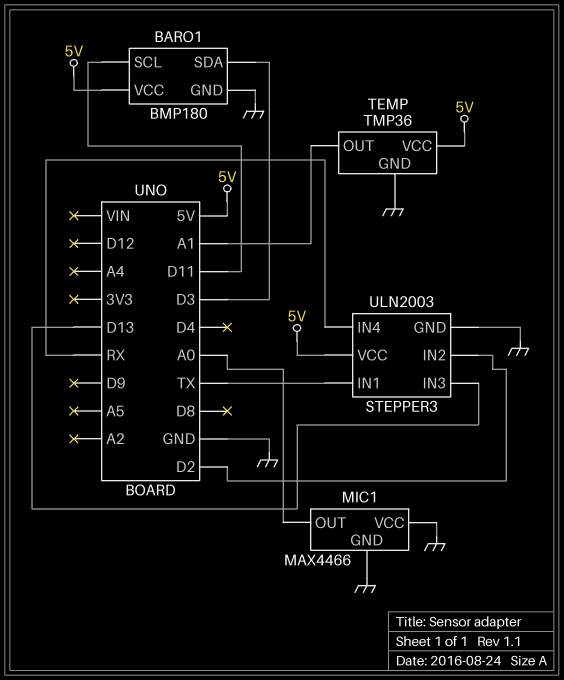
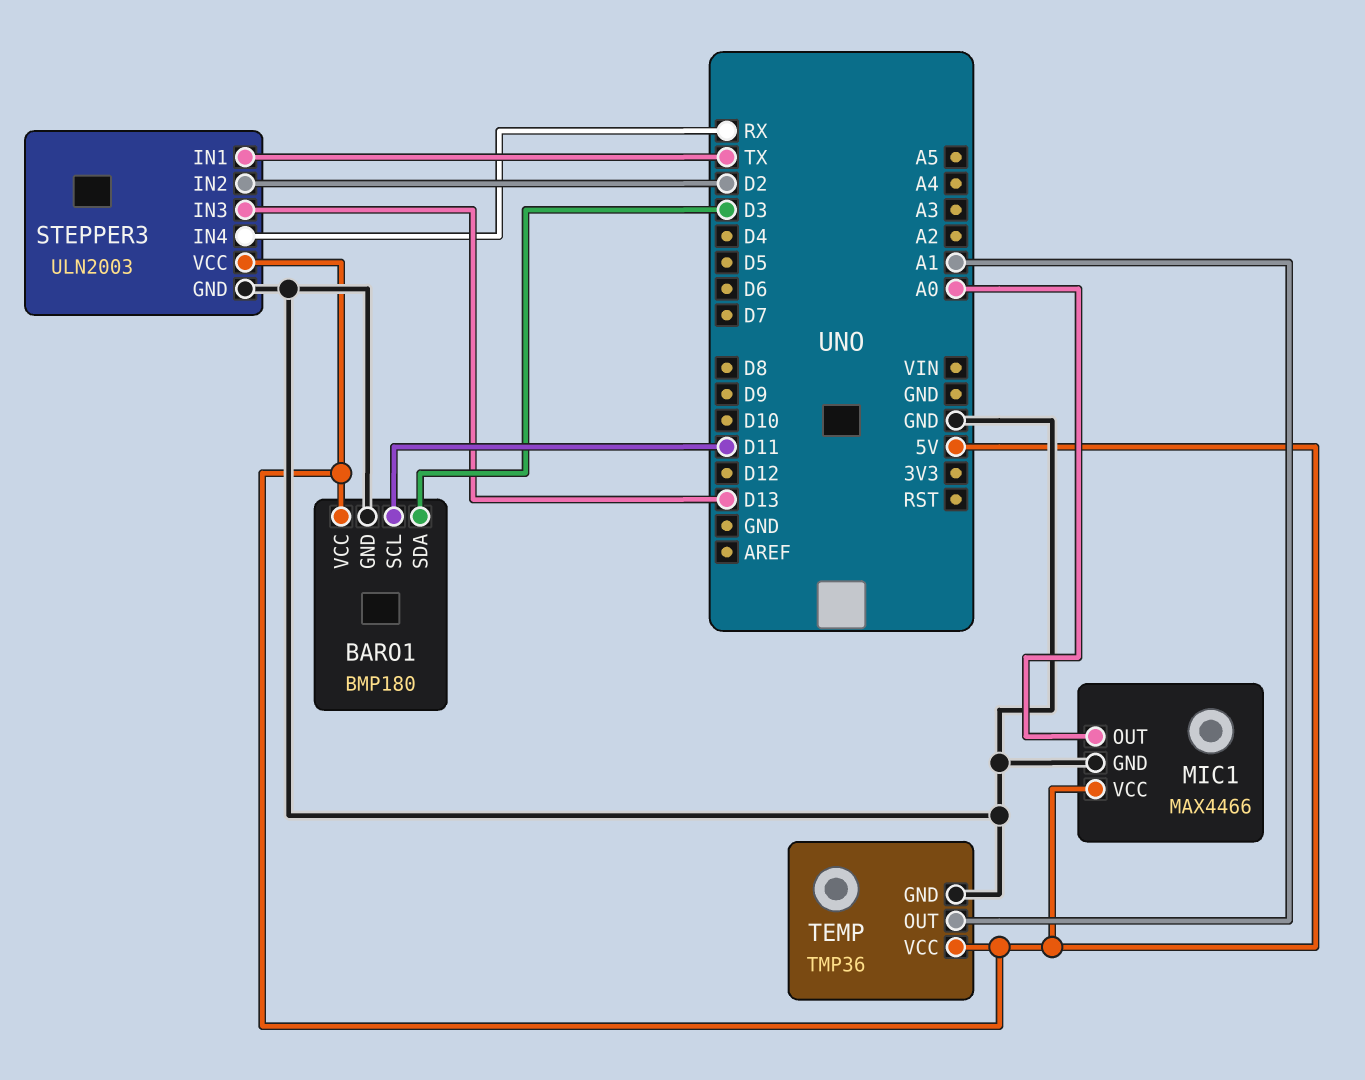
MIC1 pin VCC: GND -> 5V

